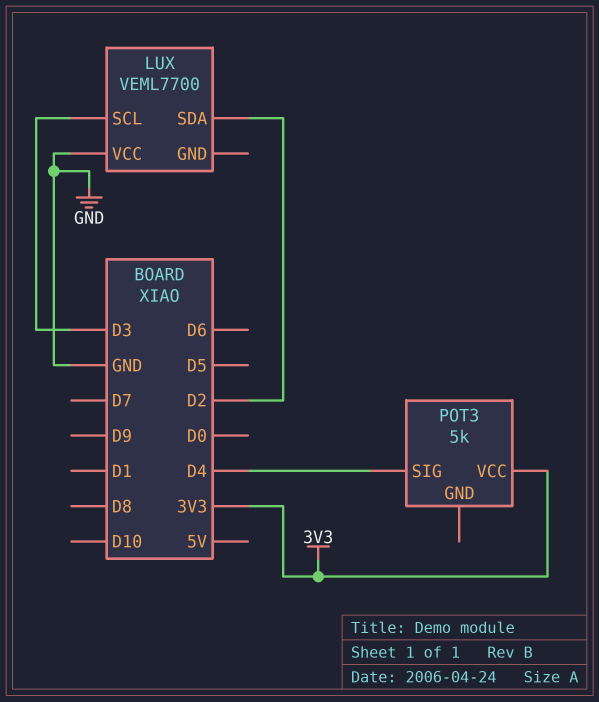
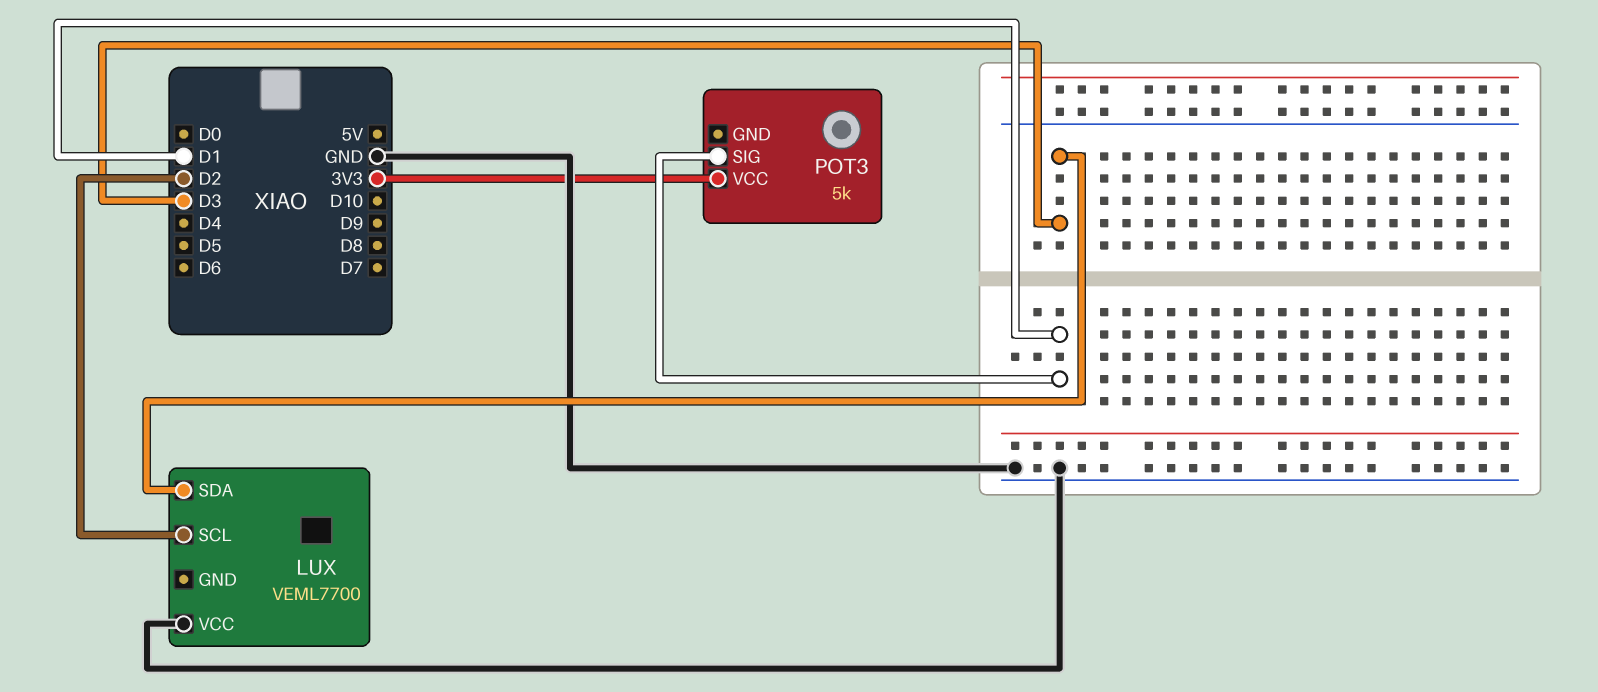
LUX pin SCL: D3 -> D2
LUX pin SDA: D2 -> D3
POT3 pin SIG: D4 -> D1

